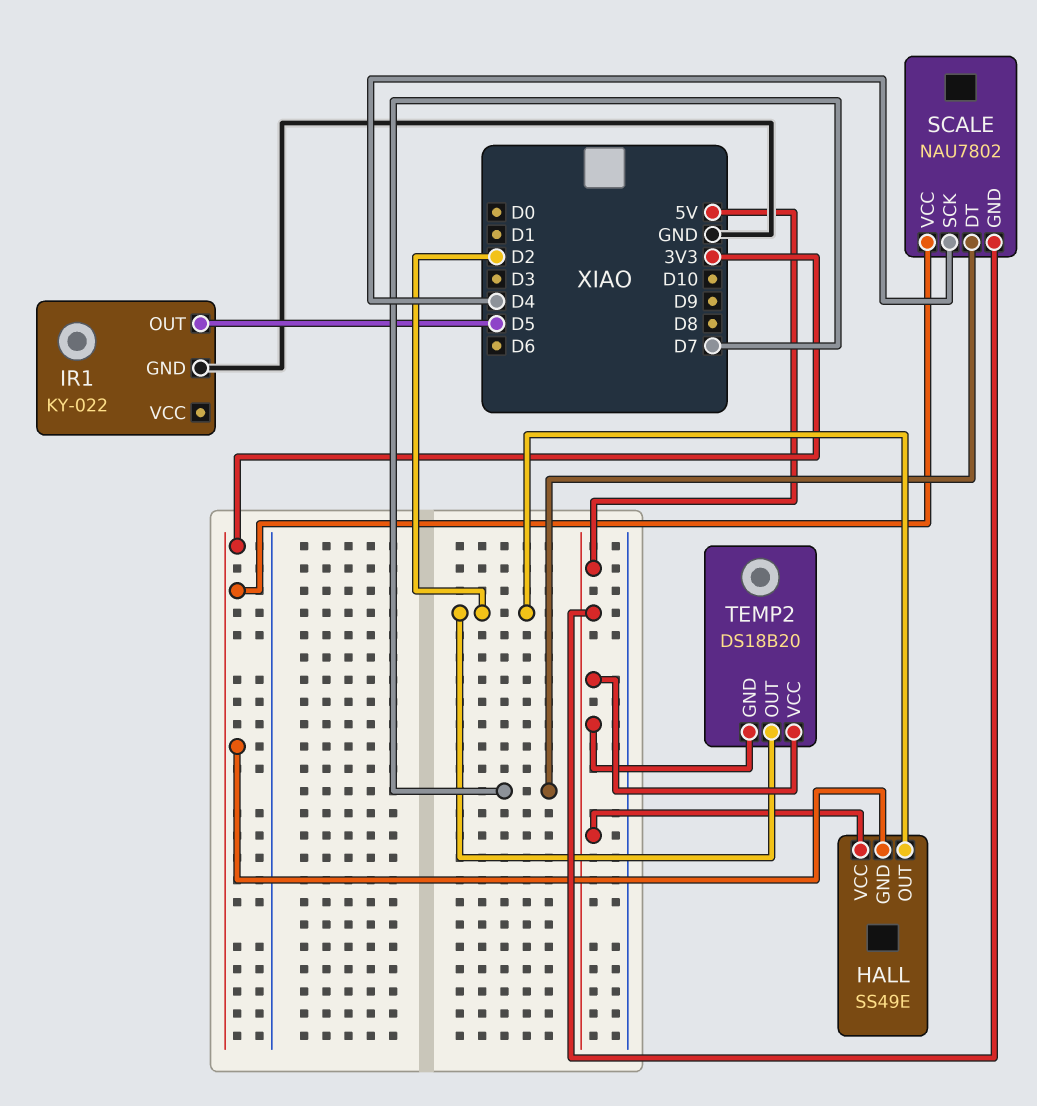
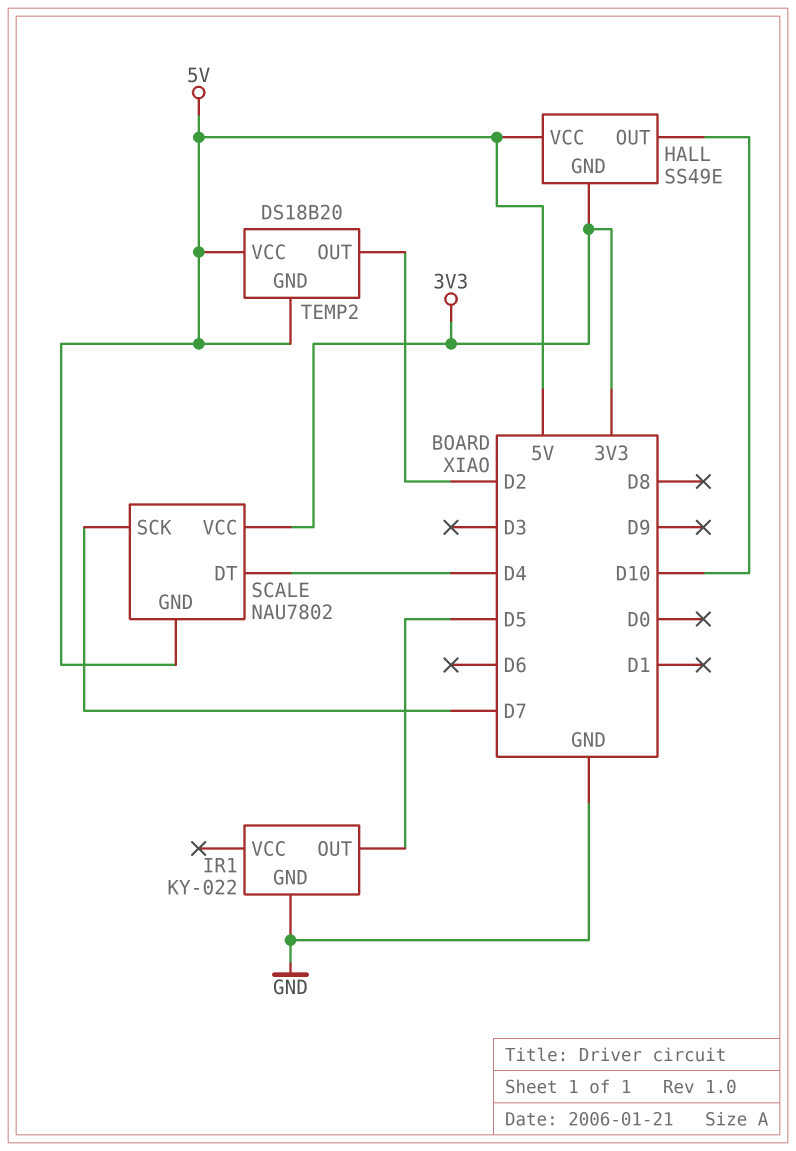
HALL pin OUT: D2 -> D10
SCALE pin DT: D7 -> D4
SCALE pin SCK: D4 -> D7

